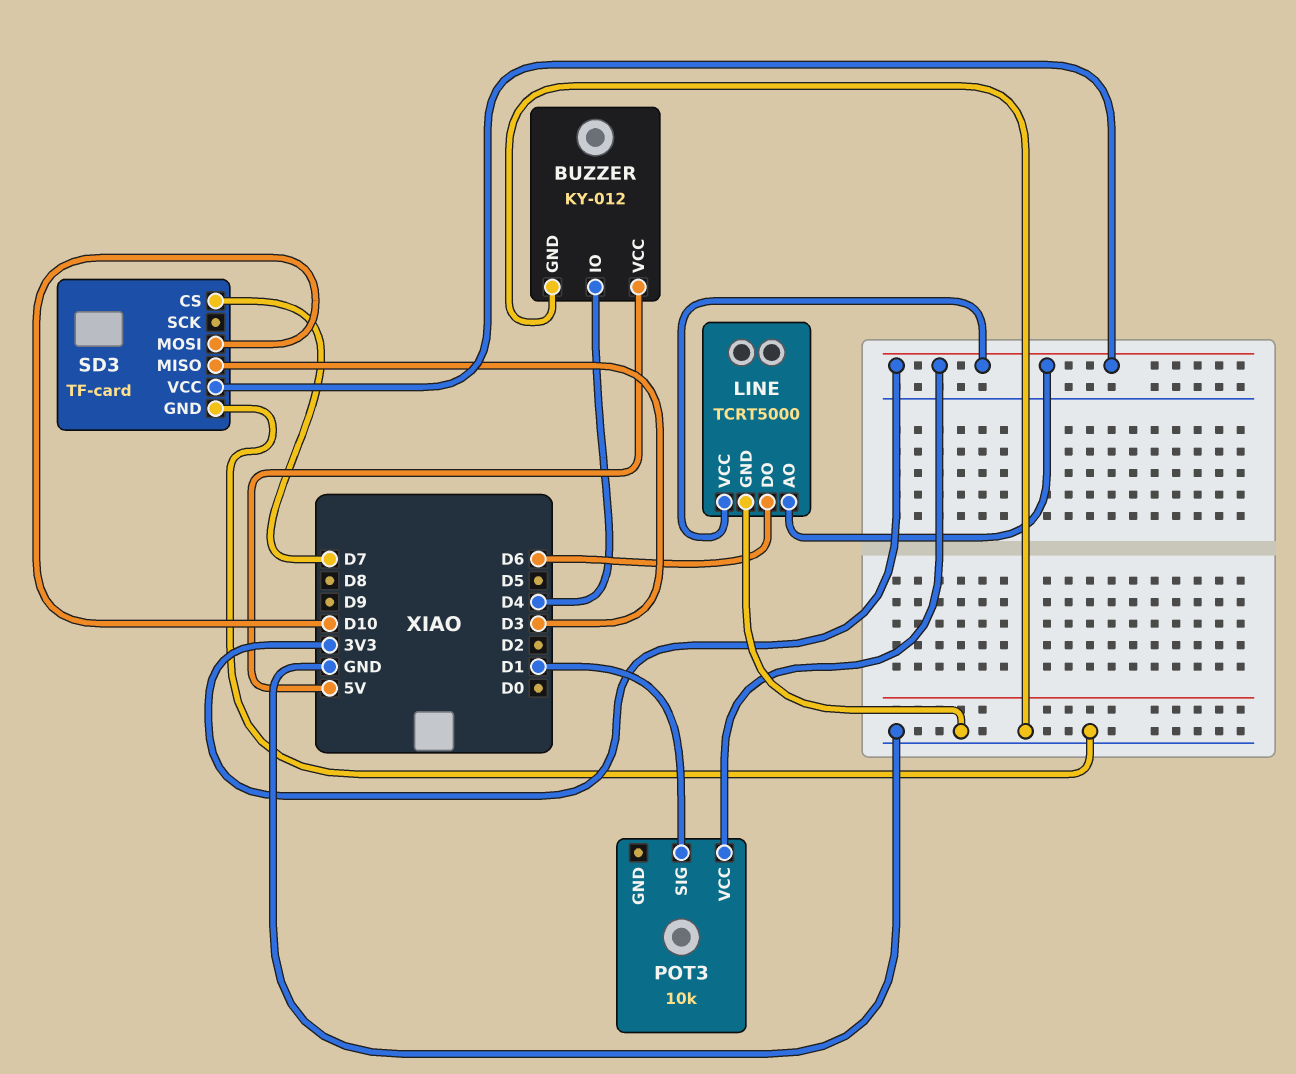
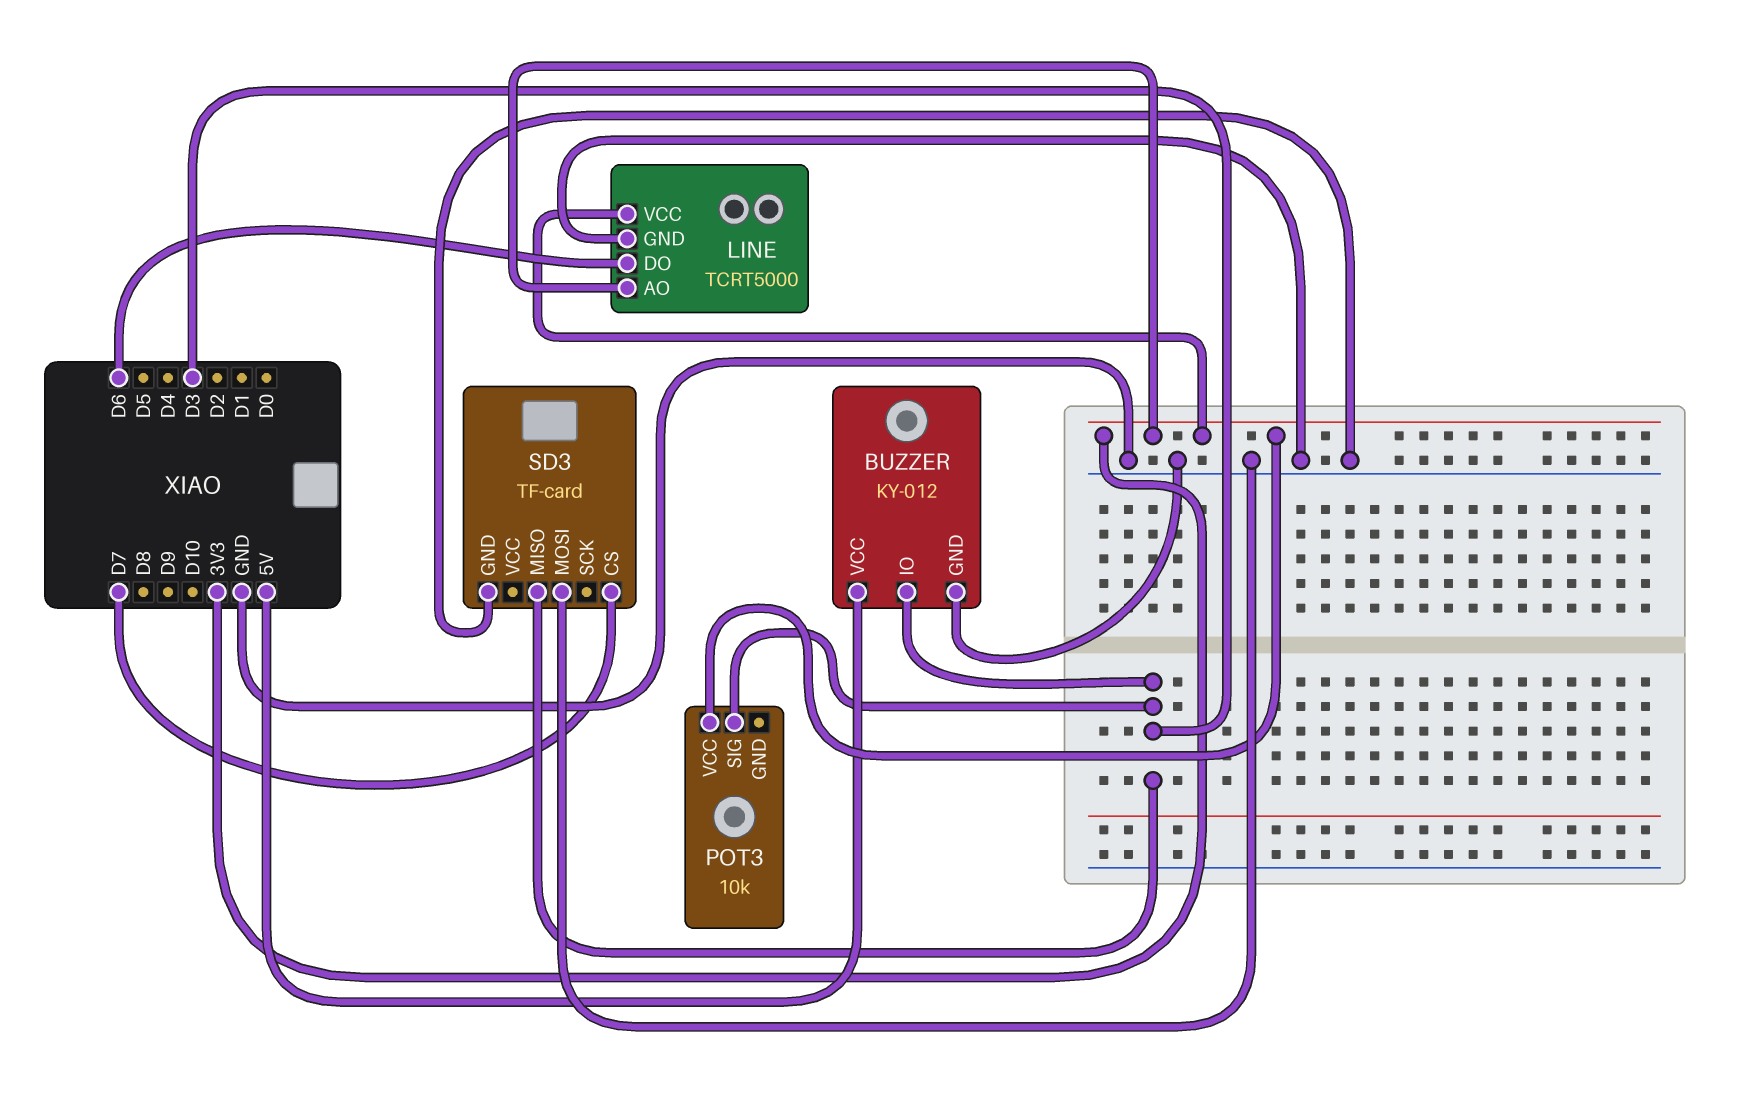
BUZZER pin IO: D4 -> D3
POT3 pin SIG: D1 -> D3
SD3 pin MOSI: D10 -> GND
SD3 pin VCC: 3V3 -> none

